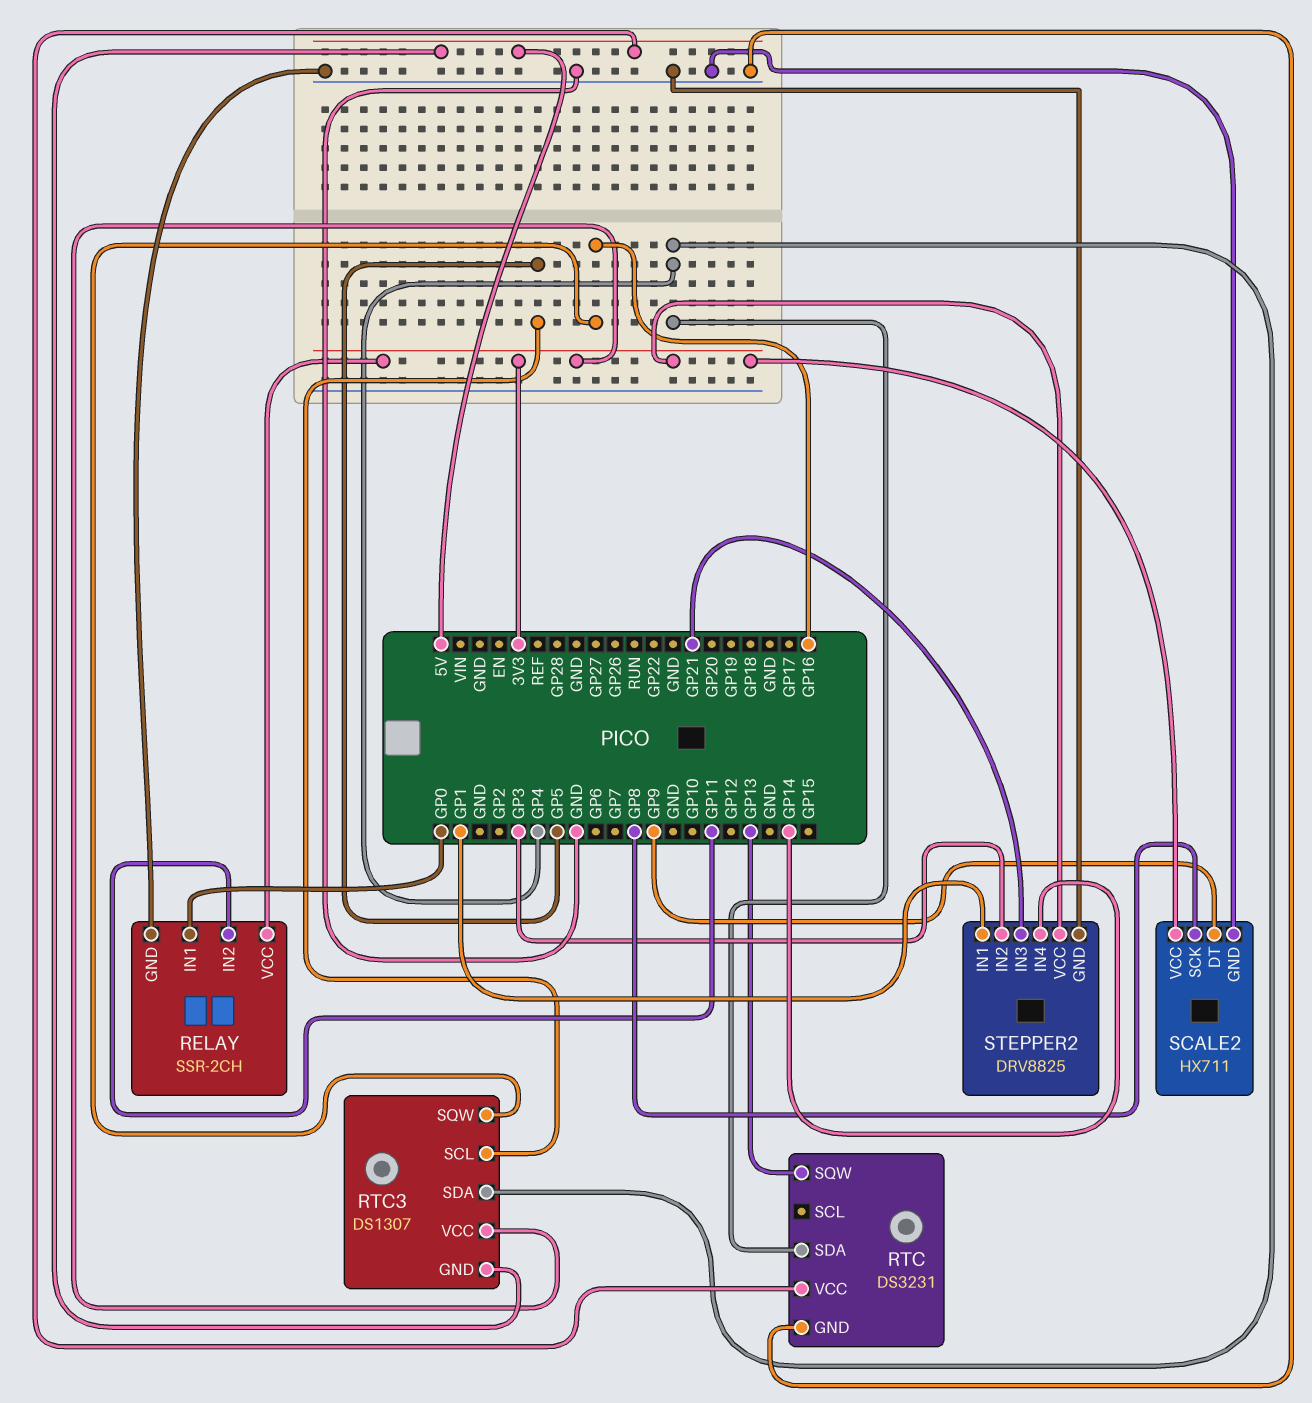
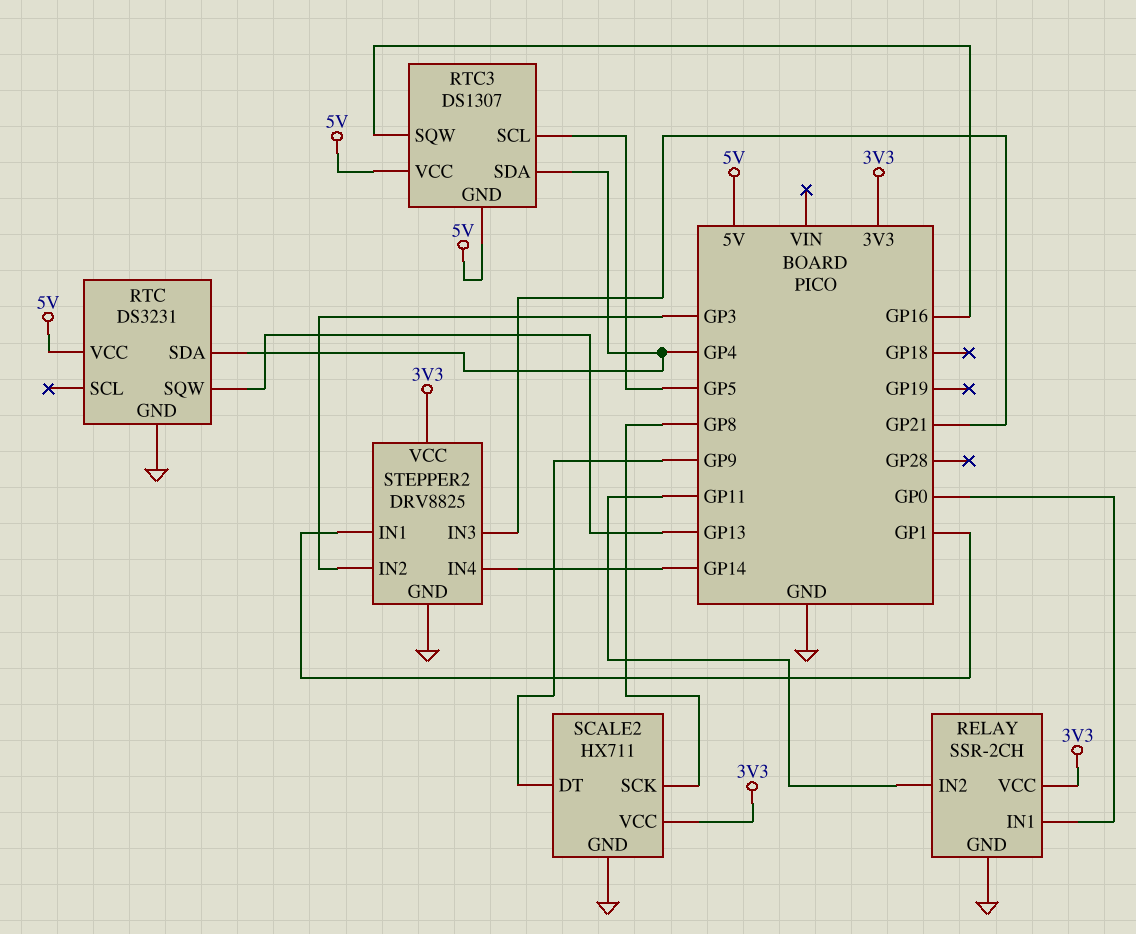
RTC3 pin VCC: 3V3 -> 5V

